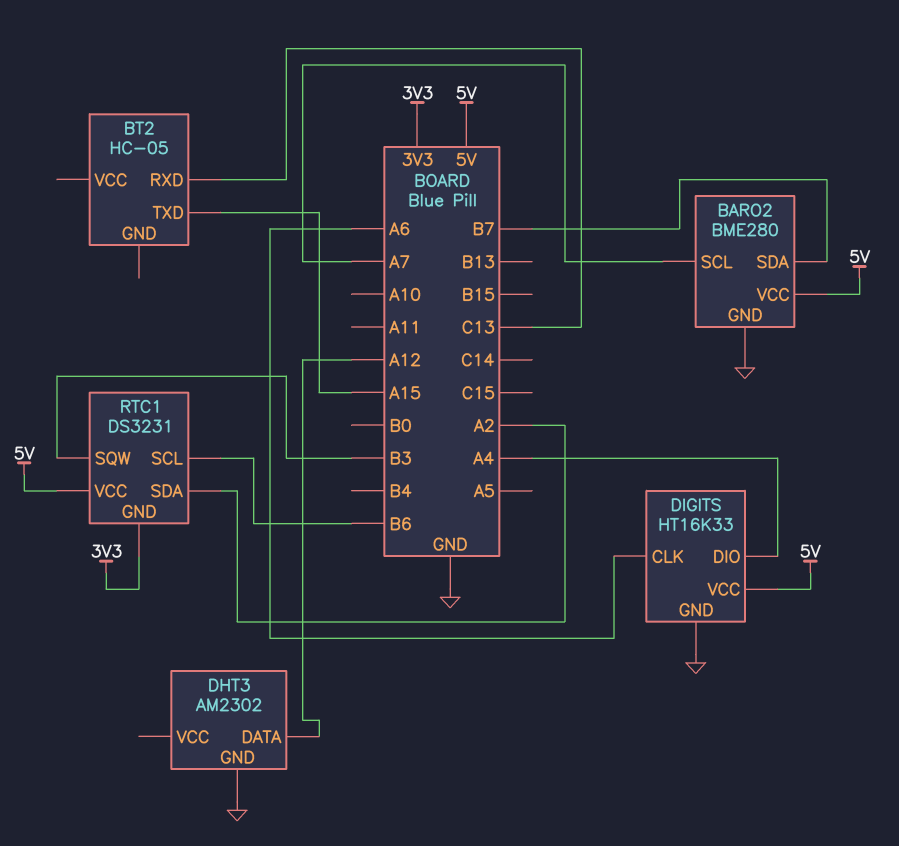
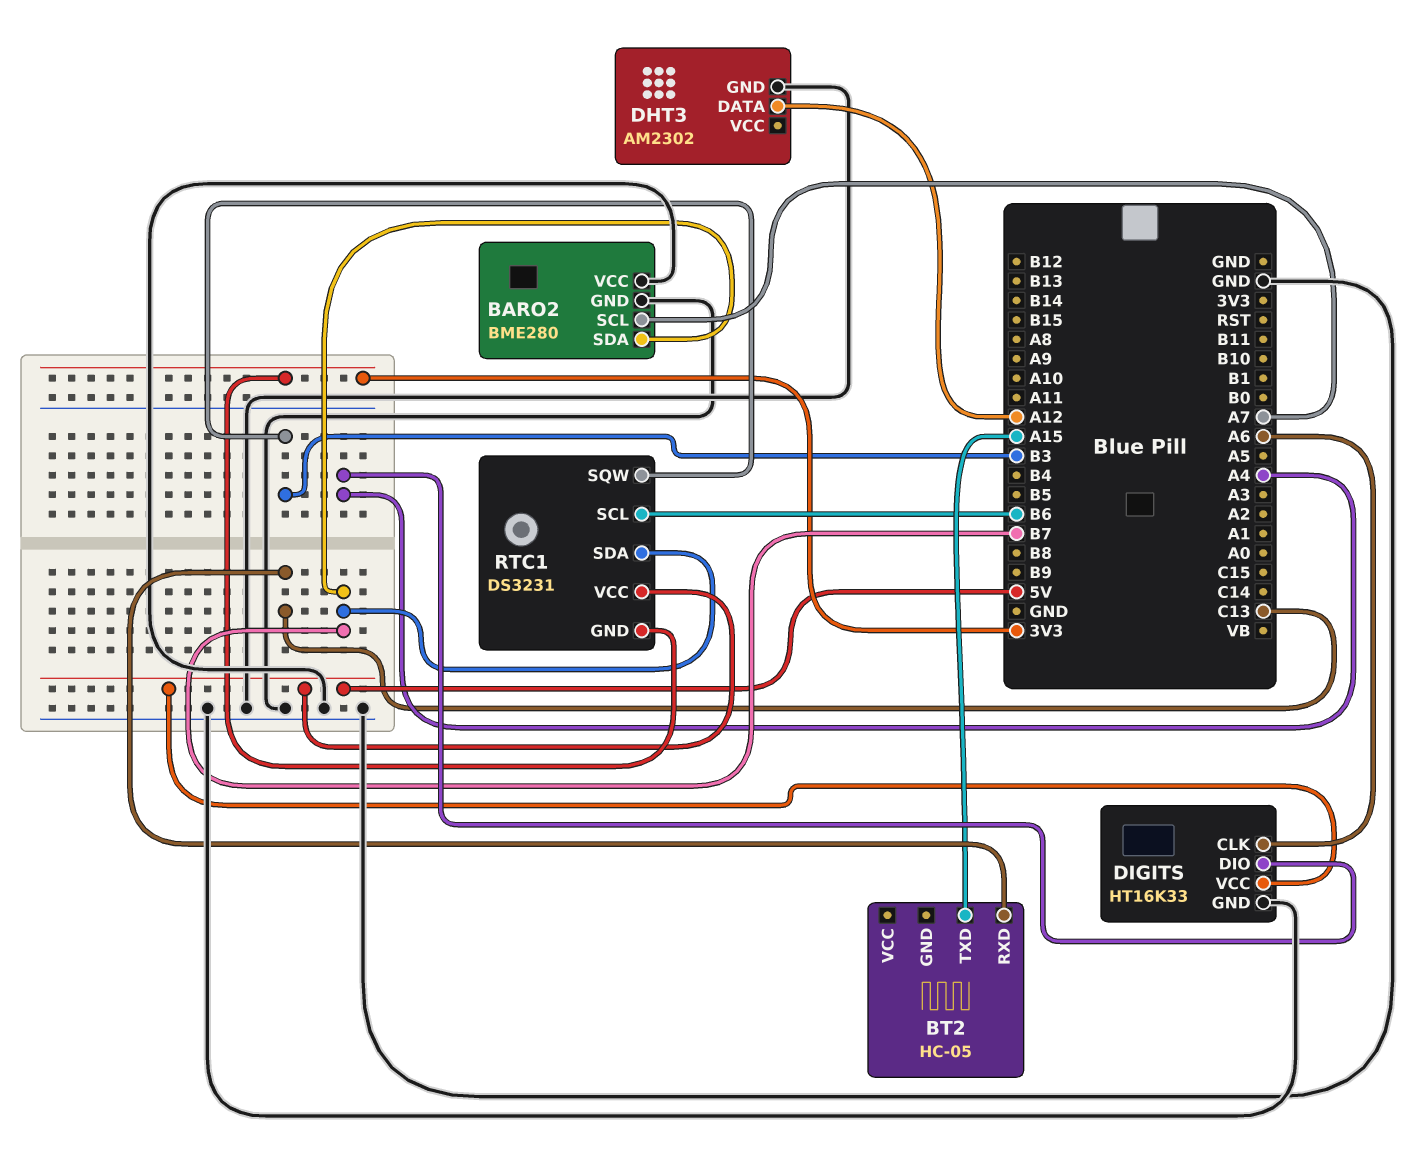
BARO2 pin VCC: 5V -> GND
RTC1 pin SDA: A2 -> B7

